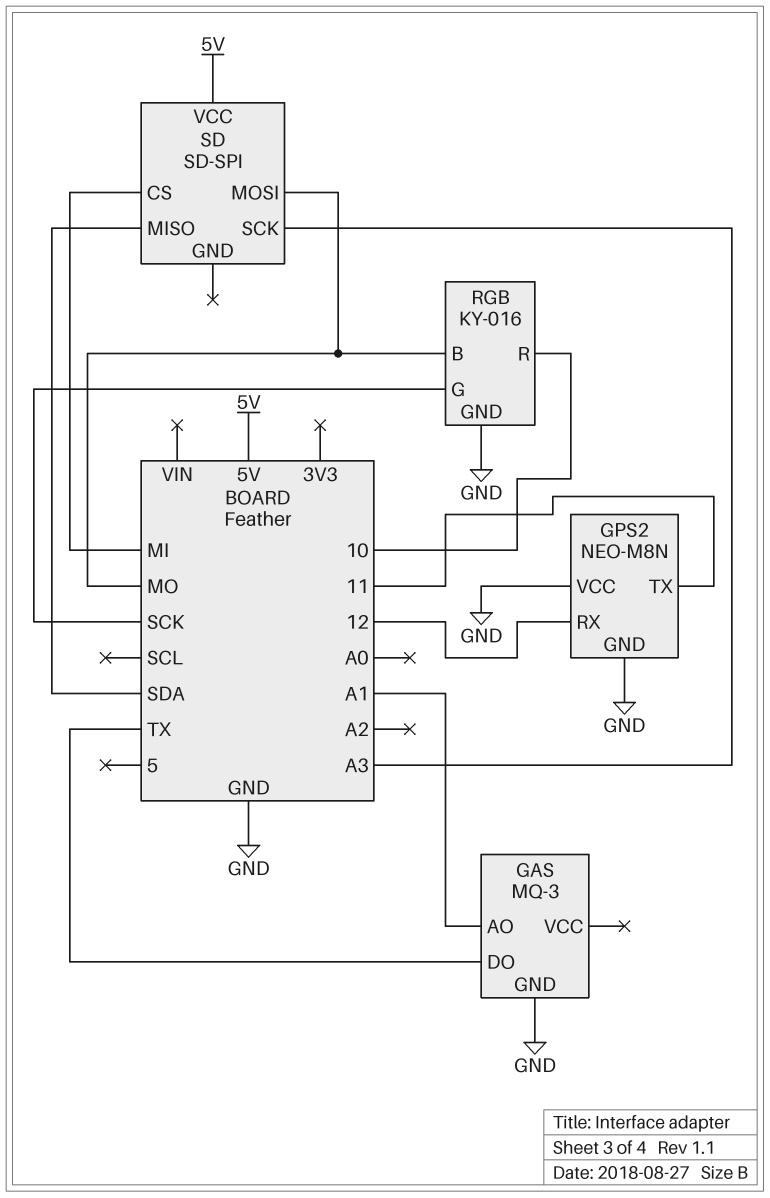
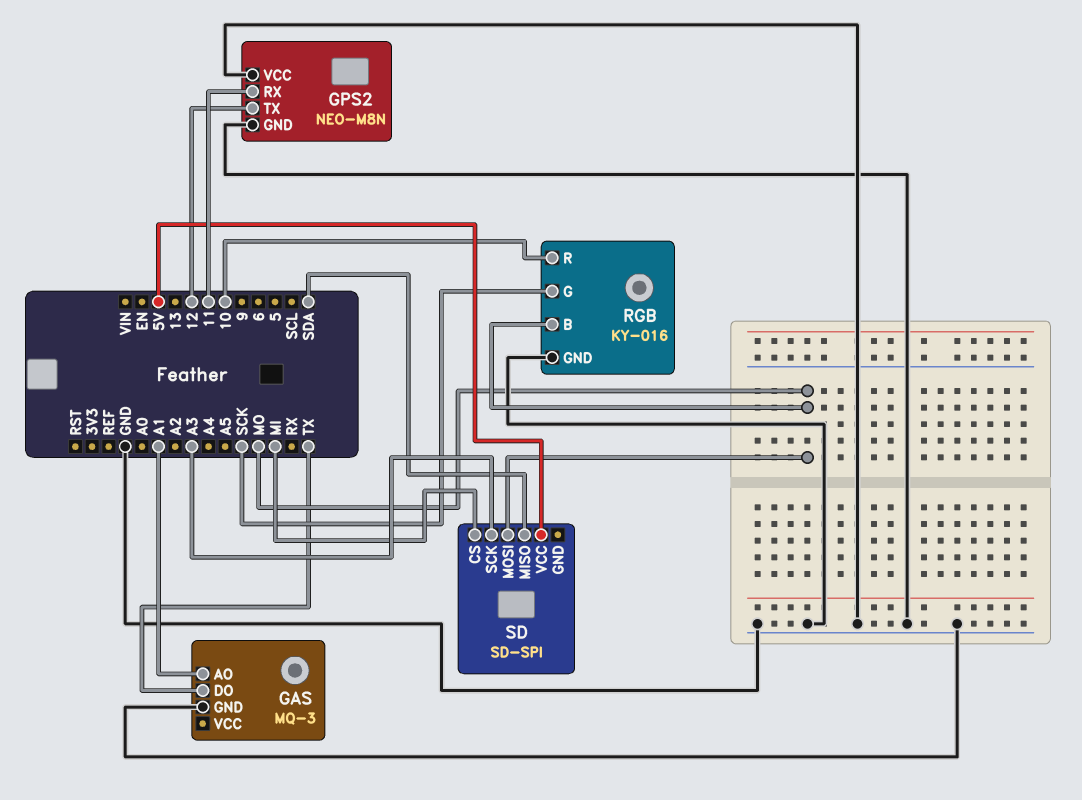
GPS2 pin RX: 12 -> 11
GPS2 pin TX: 11 -> 12

